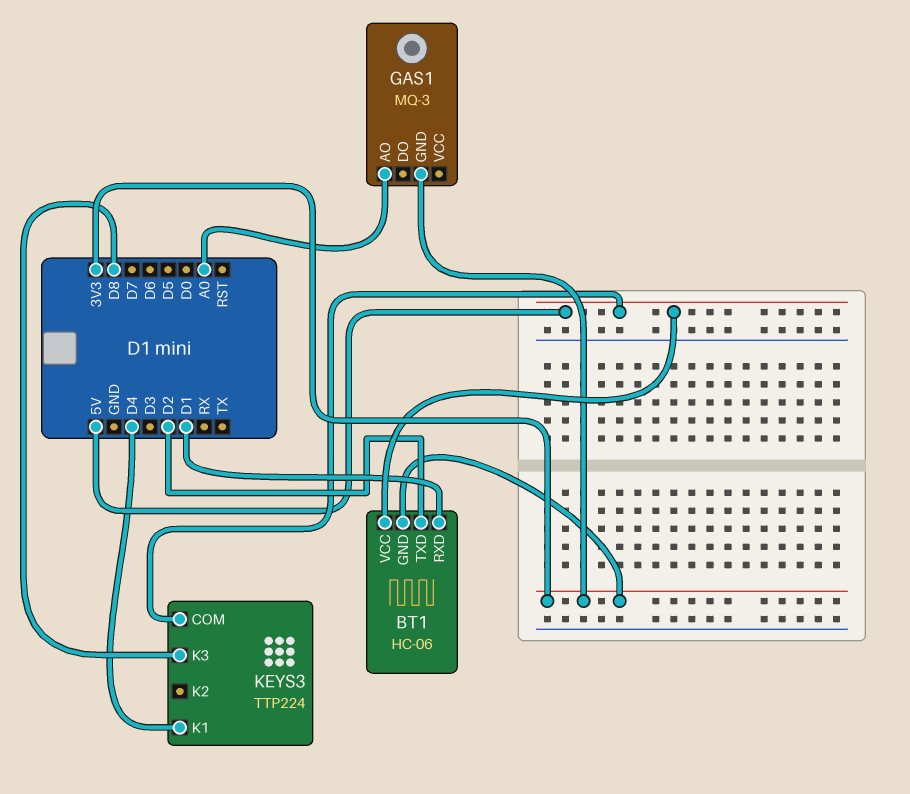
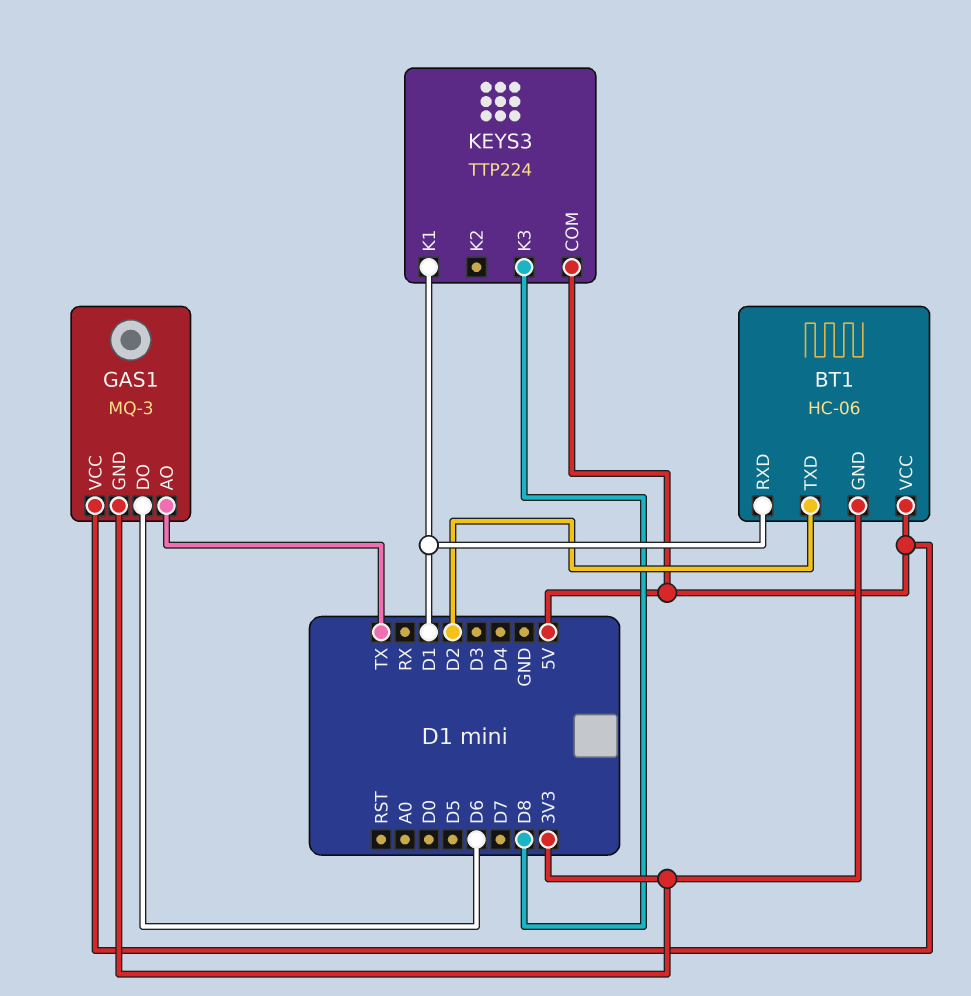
GAS1 pin AO: A0 -> TX
GAS1 pin DO: none -> D6
GAS1 pin VCC: none -> 5V
KEYS3 pin K1: D4 -> D1

